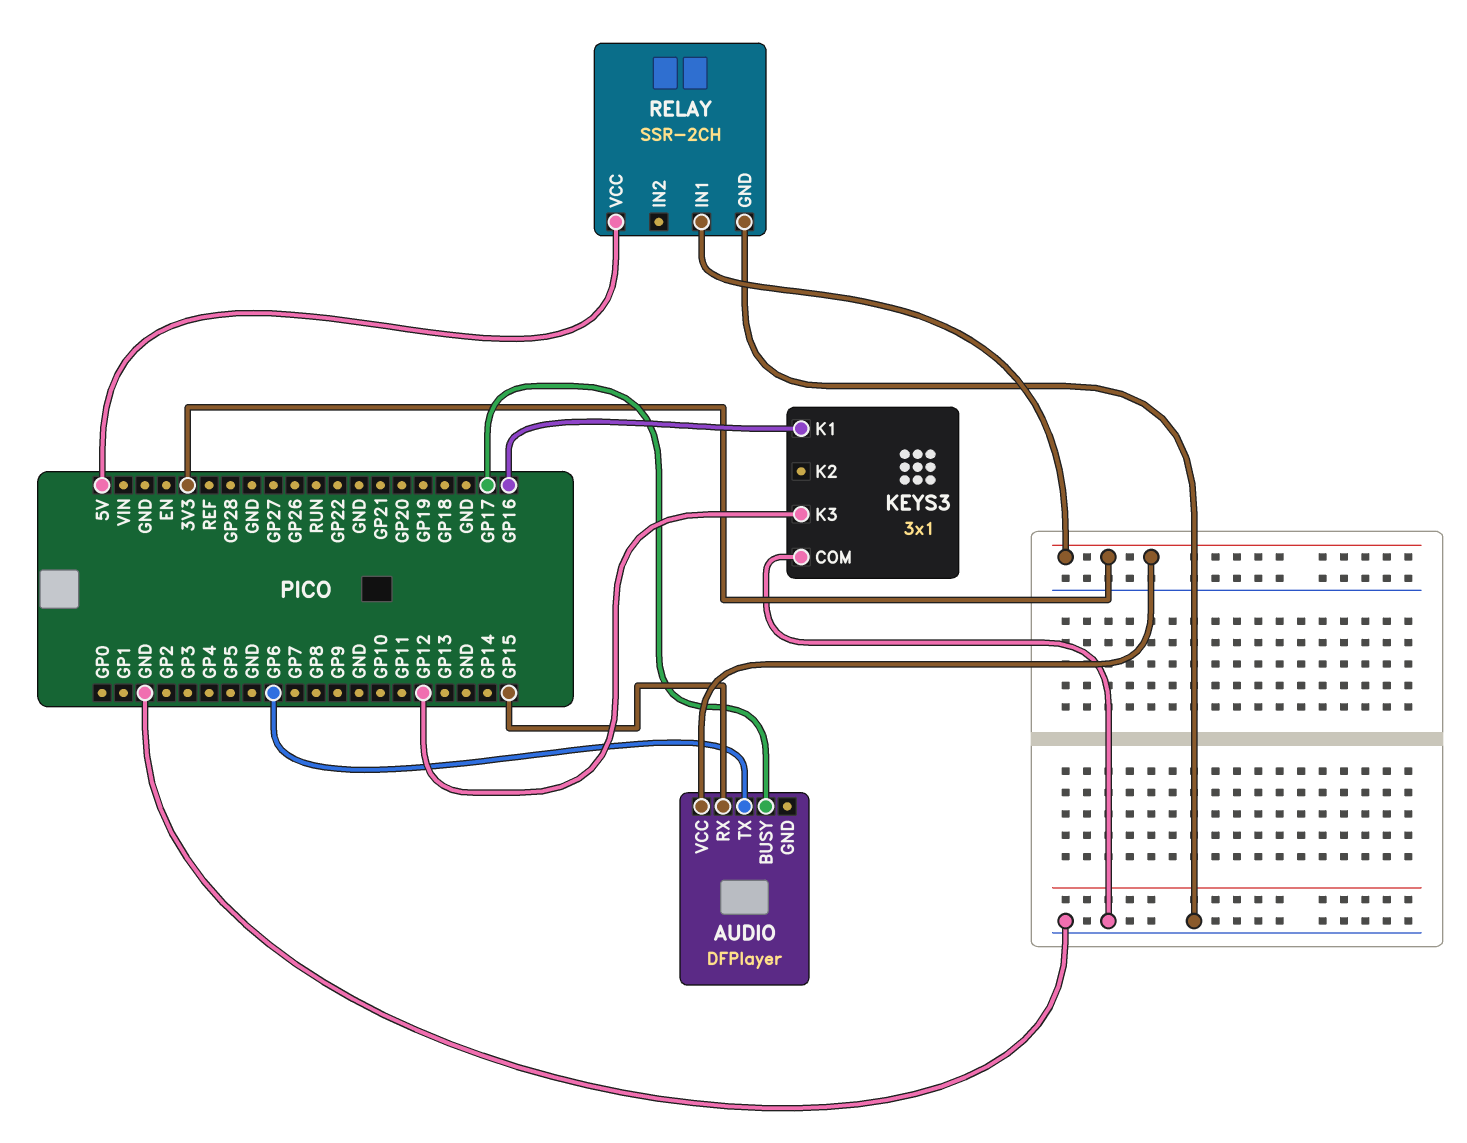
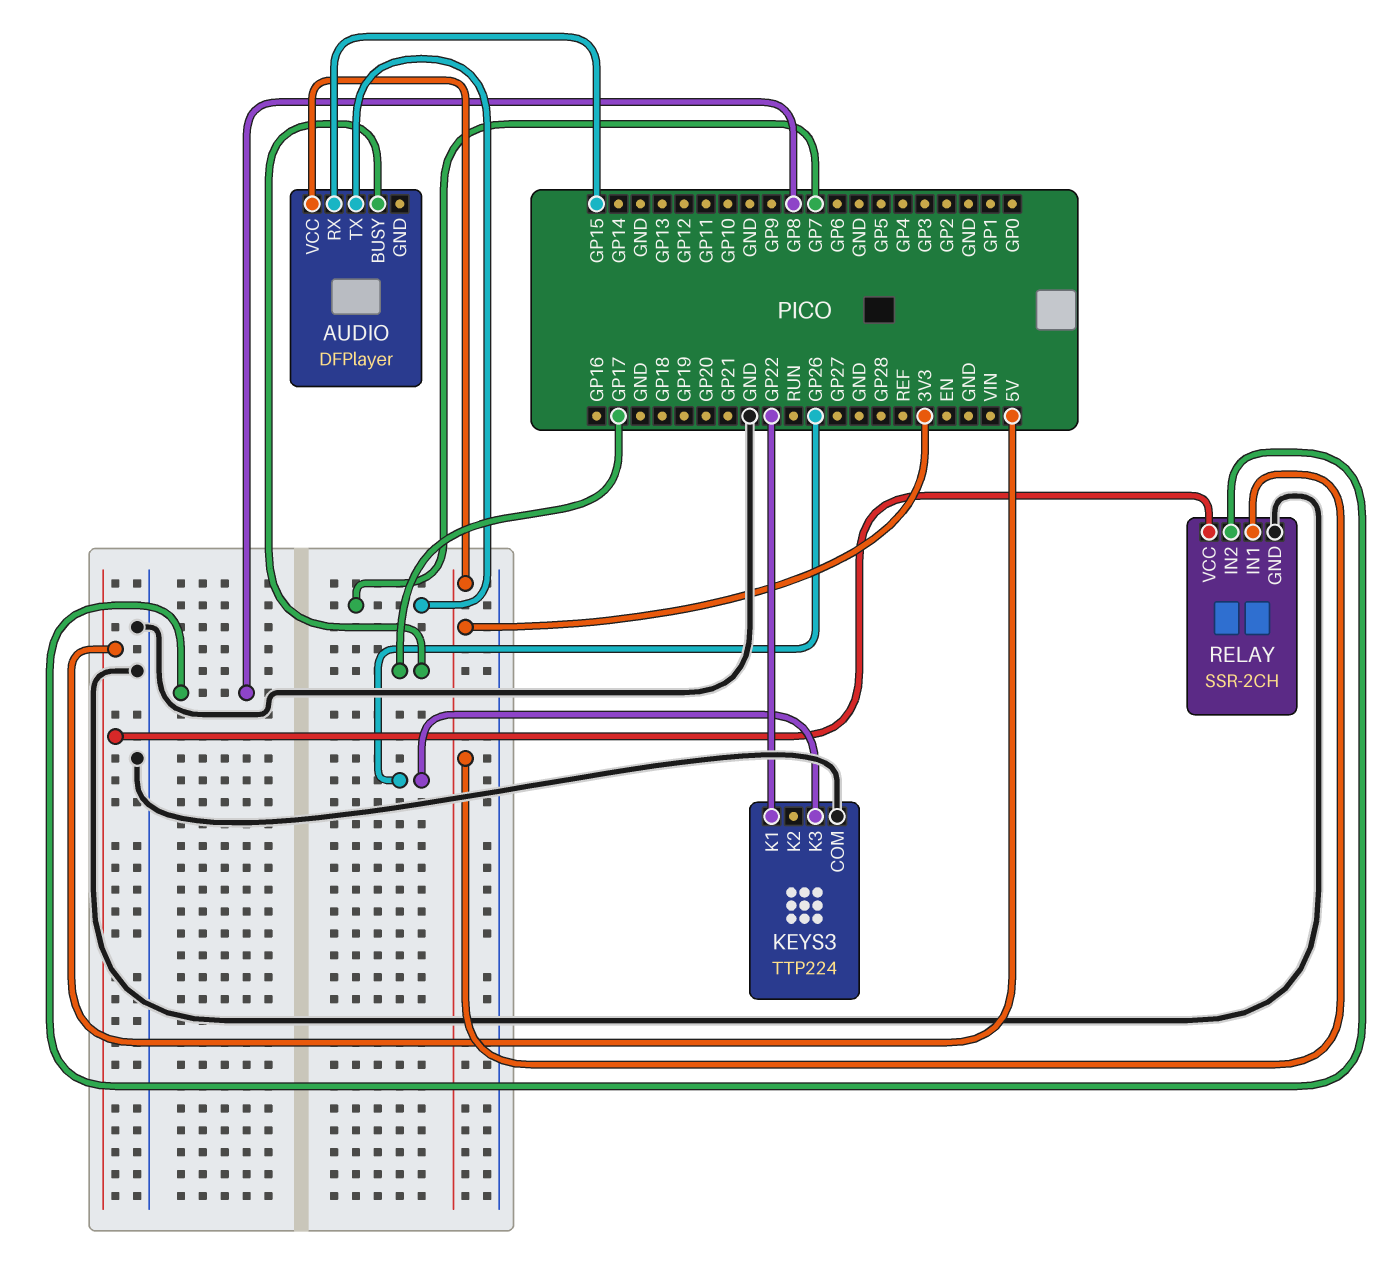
AUDIO pin TX: GP6 -> GP7
KEYS3: 3x1 -> TTP224
KEYS3 pin K1: GP16 -> GP22
KEYS3 pin K3: GP12 -> GP26
RELAY pin IN2: none -> GP8

